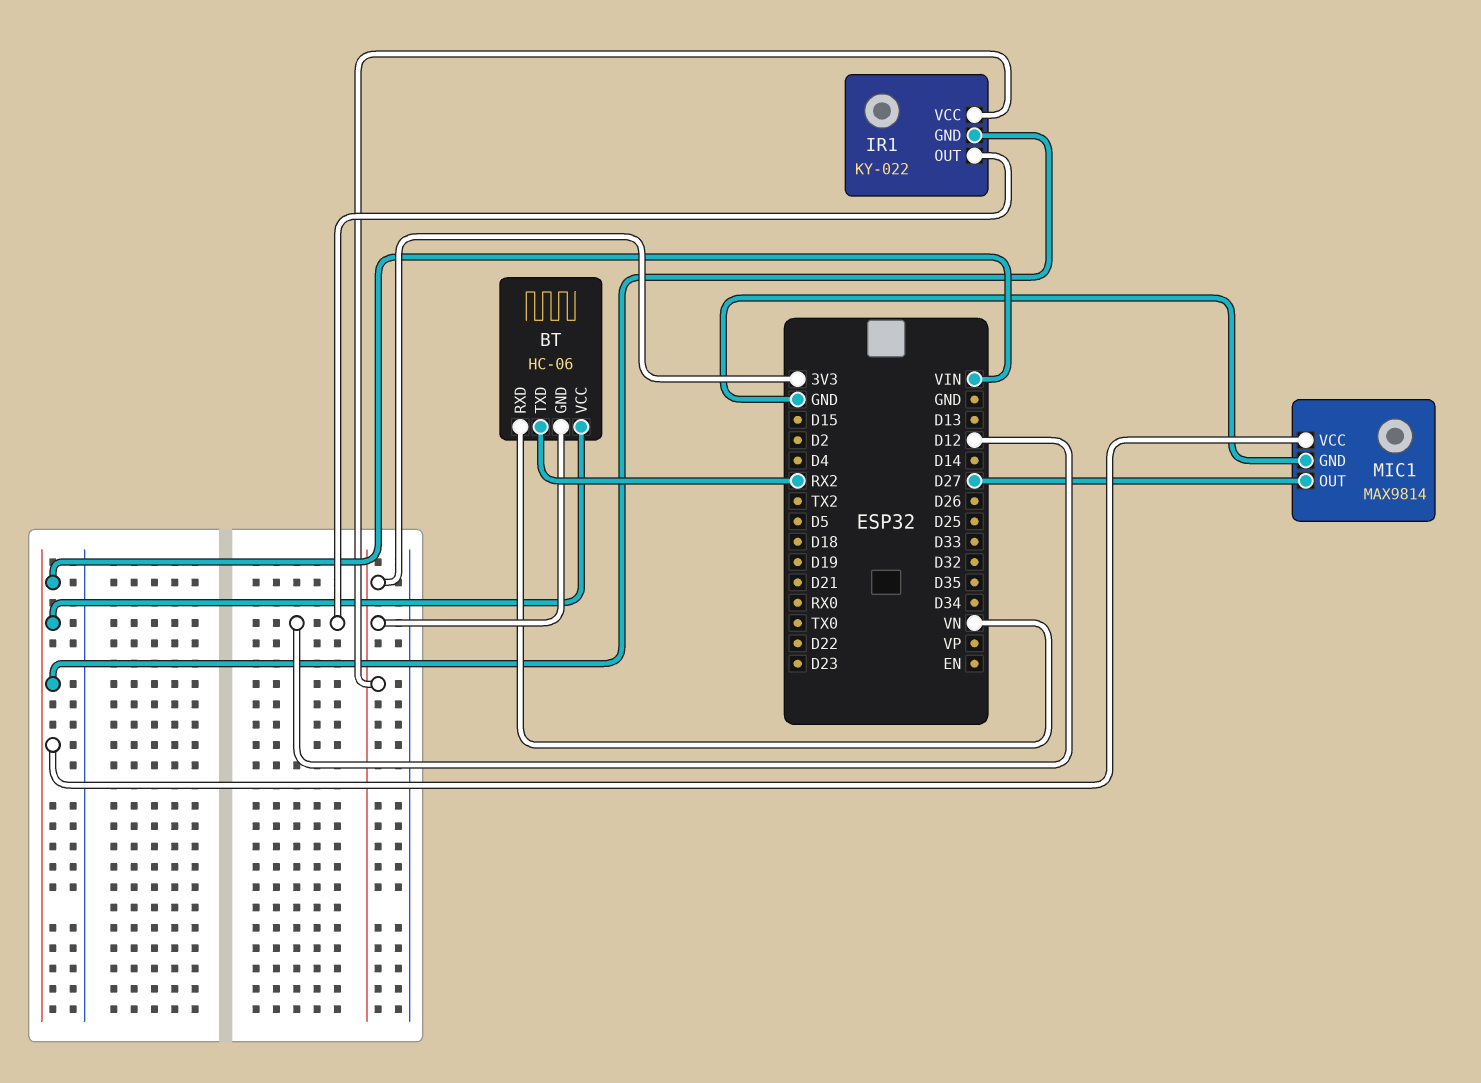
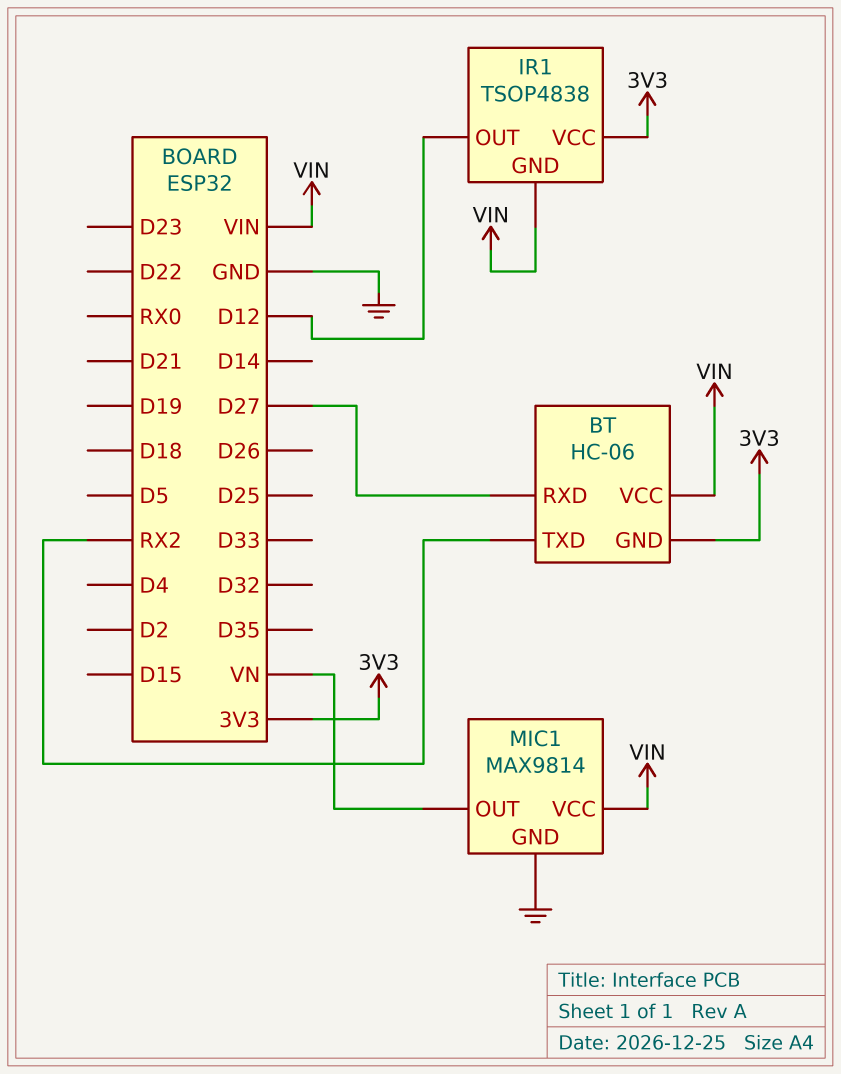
BT pin RXD: VN -> D27
IR1: KY-022 -> TSOP4838
MIC1 pin OUT: D27 -> VN

